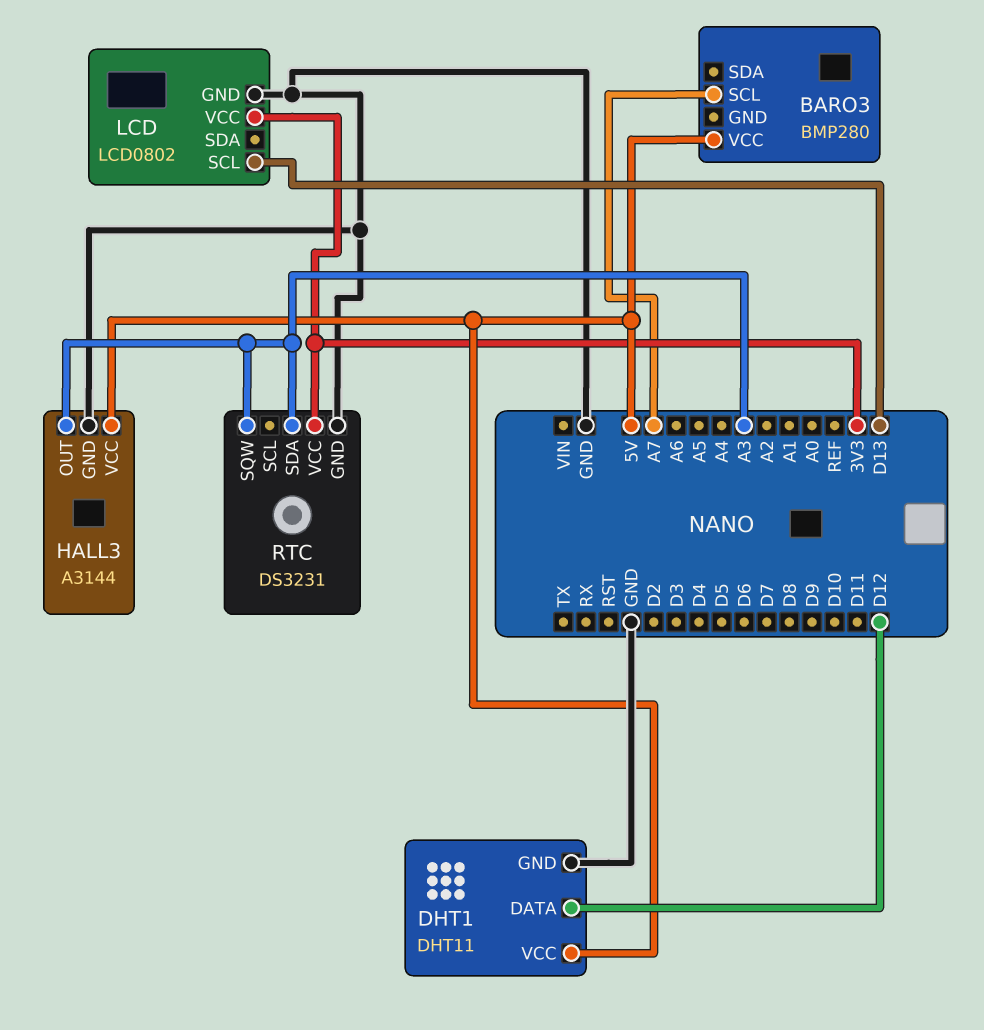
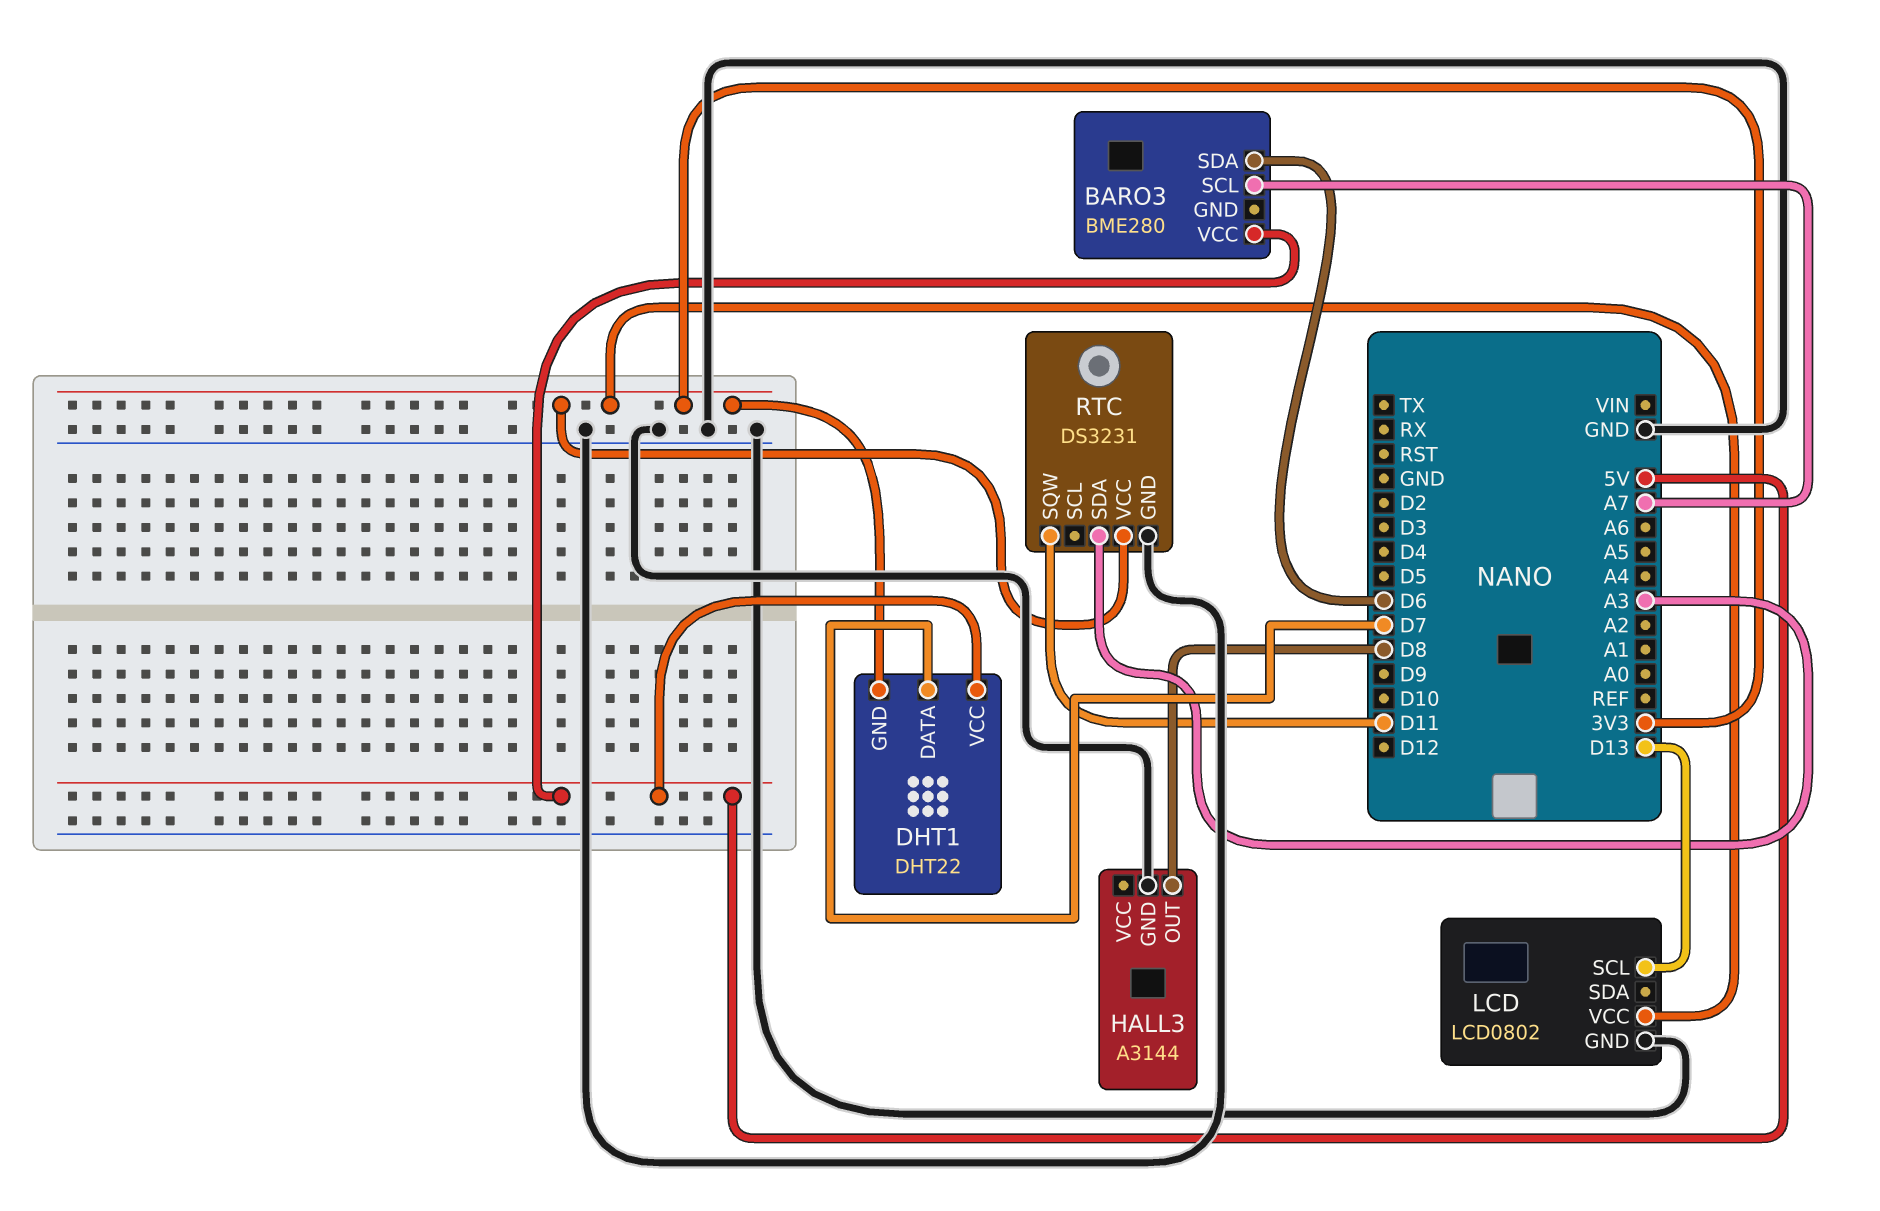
BARO3: BMP280 -> BME280
BARO3 pin SDA: none -> D6
DHT1: DHT11 -> DHT22
DHT1 pin DATA: D12 -> D7
DHT1 pin GND: GND -> 3V3
HALL3 pin OUT: A3 -> D8
HALL3 pin VCC: 5V -> none
RTC pin SQW: A3 -> D11

